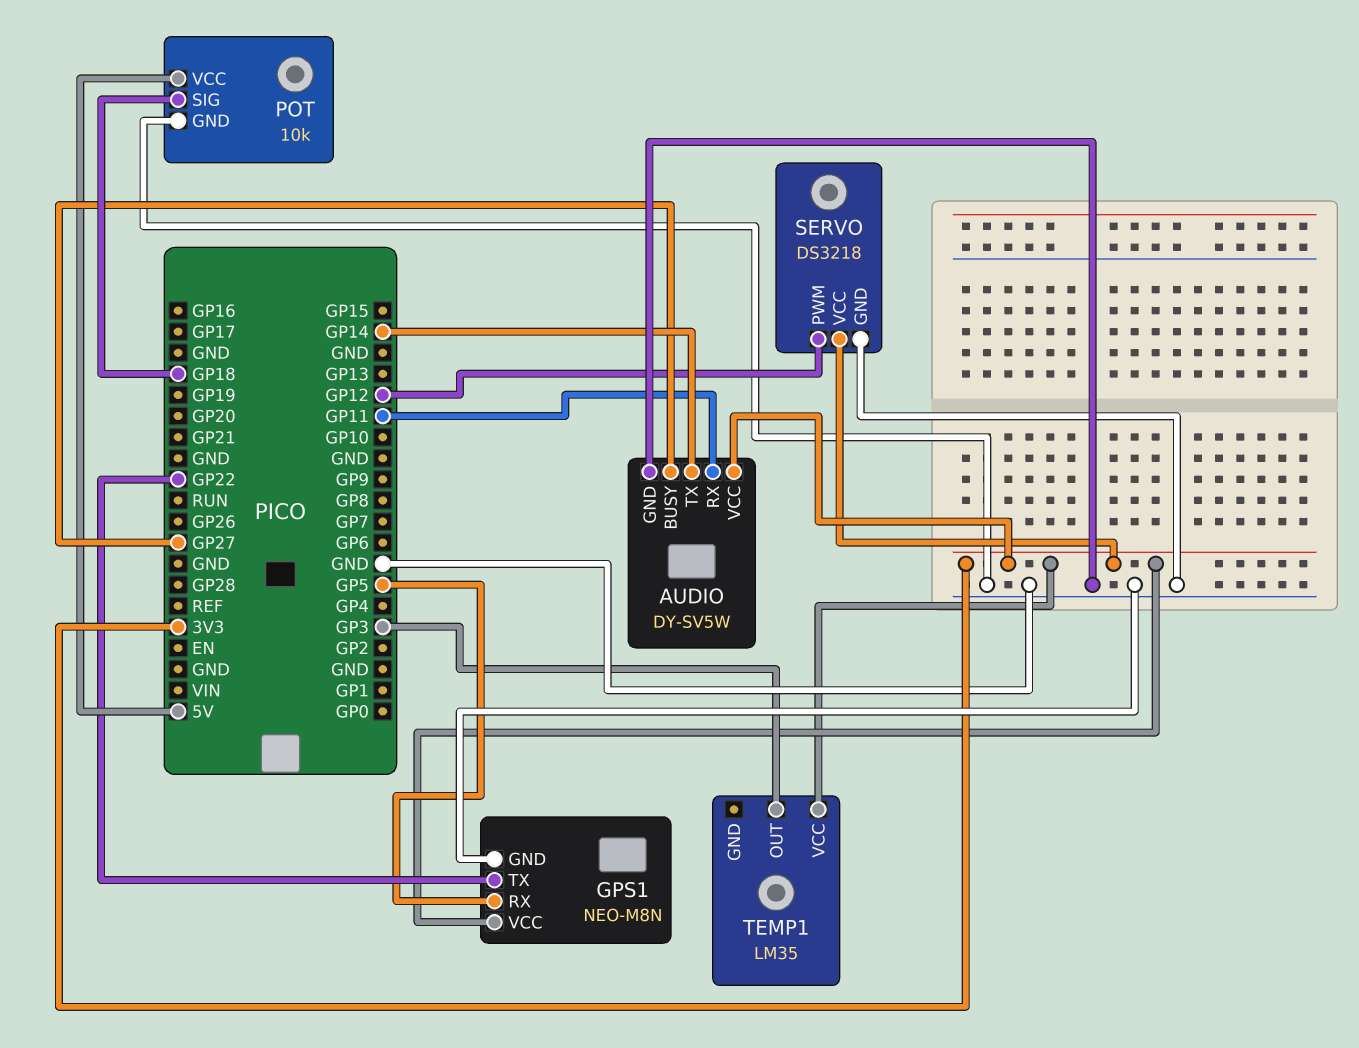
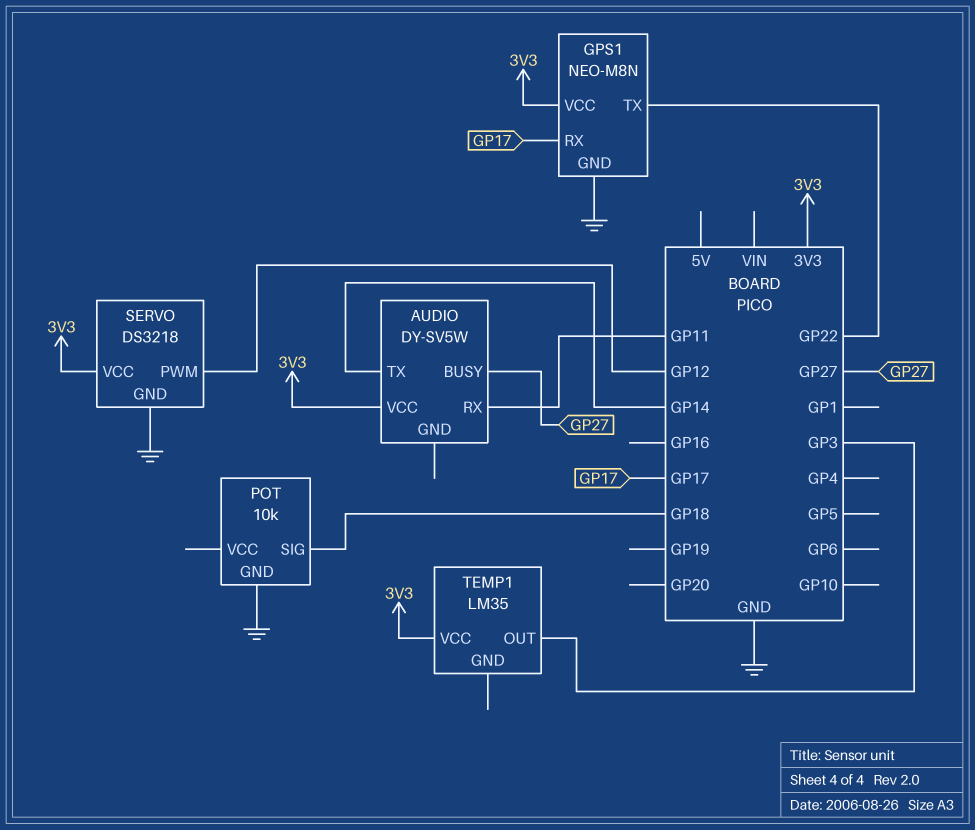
AUDIO pin GND: GND -> none
GPS1 pin RX: GP5 -> GP17
POT pin VCC: 5V -> none

